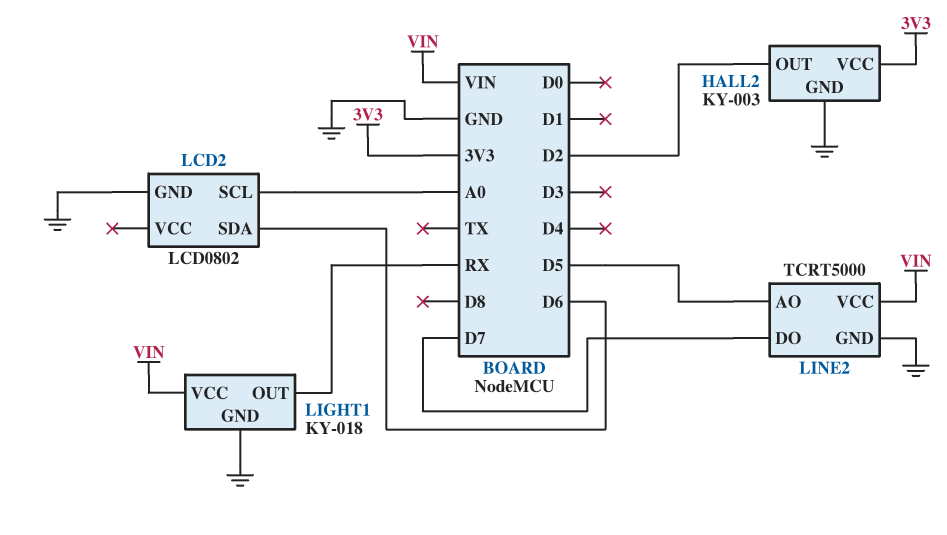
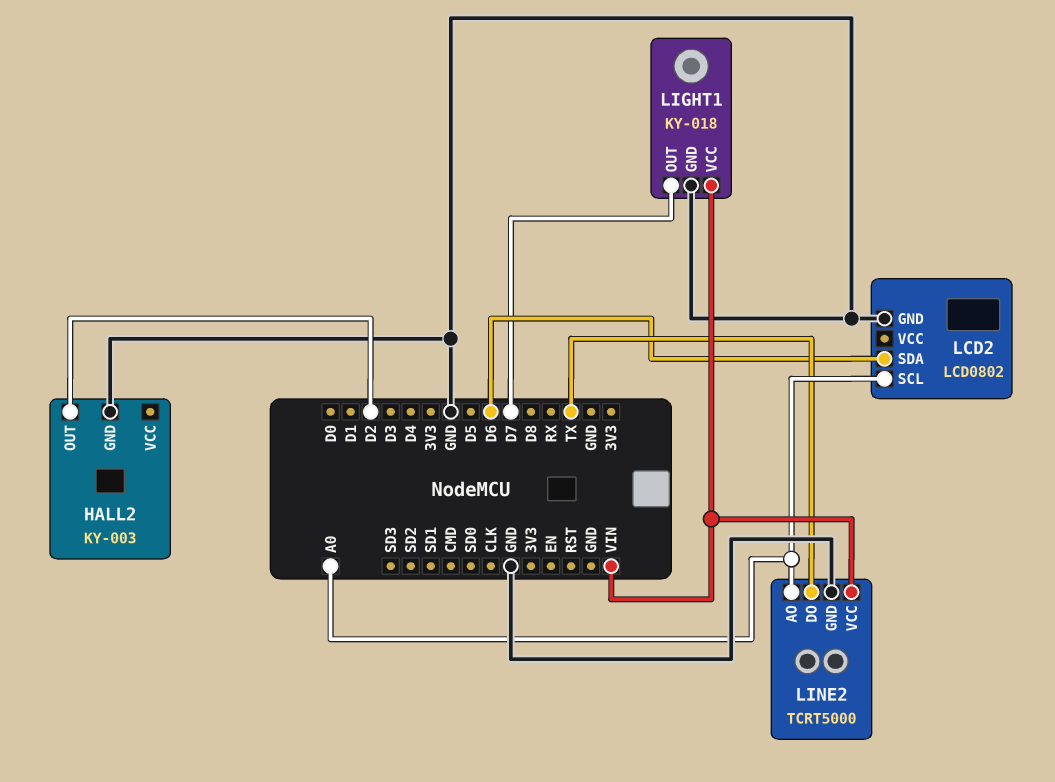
HALL2 pin VCC: 3V3 -> none
LIGHT1 pin OUT: RX -> D7
LINE2 pin AO: D5 -> A0
LINE2 pin DO: D7 -> TX

